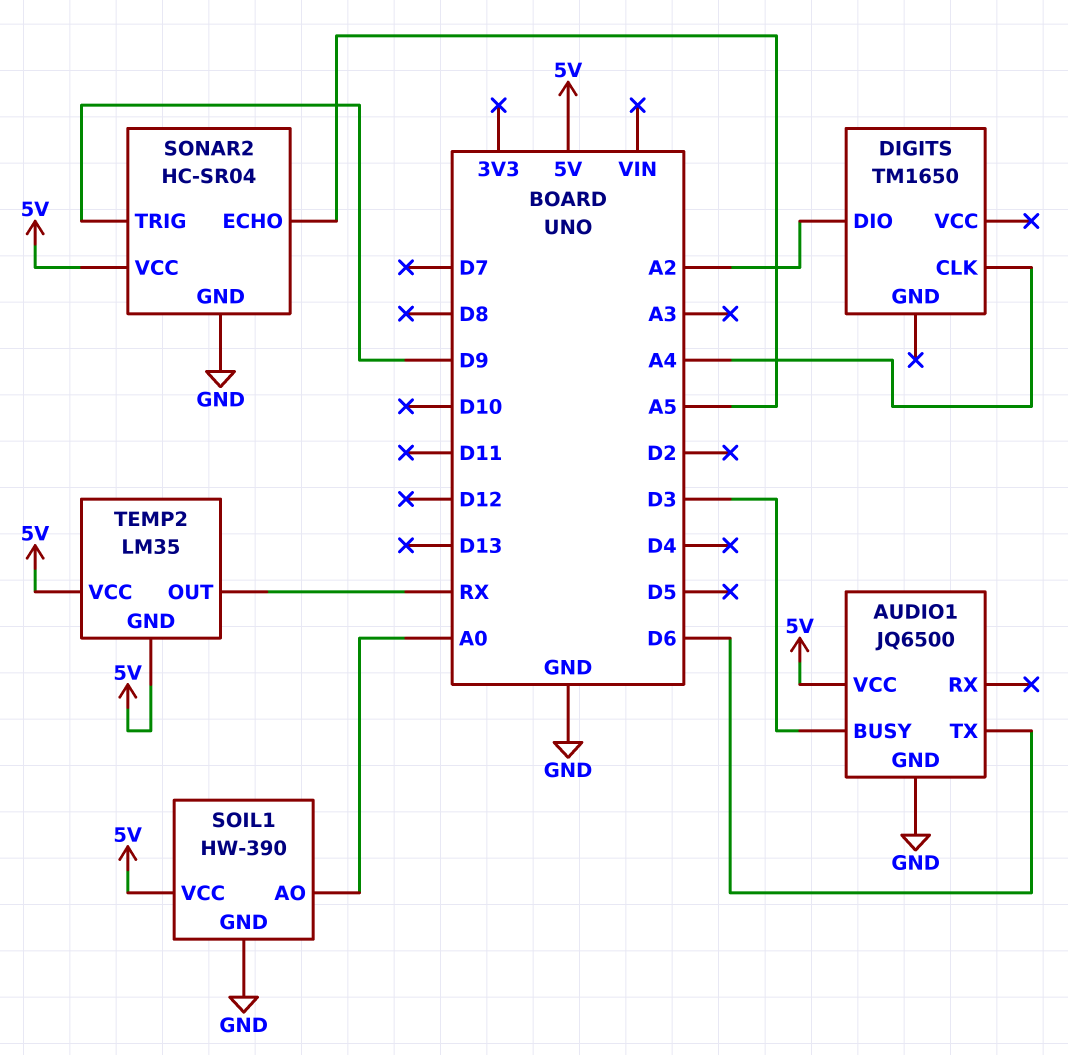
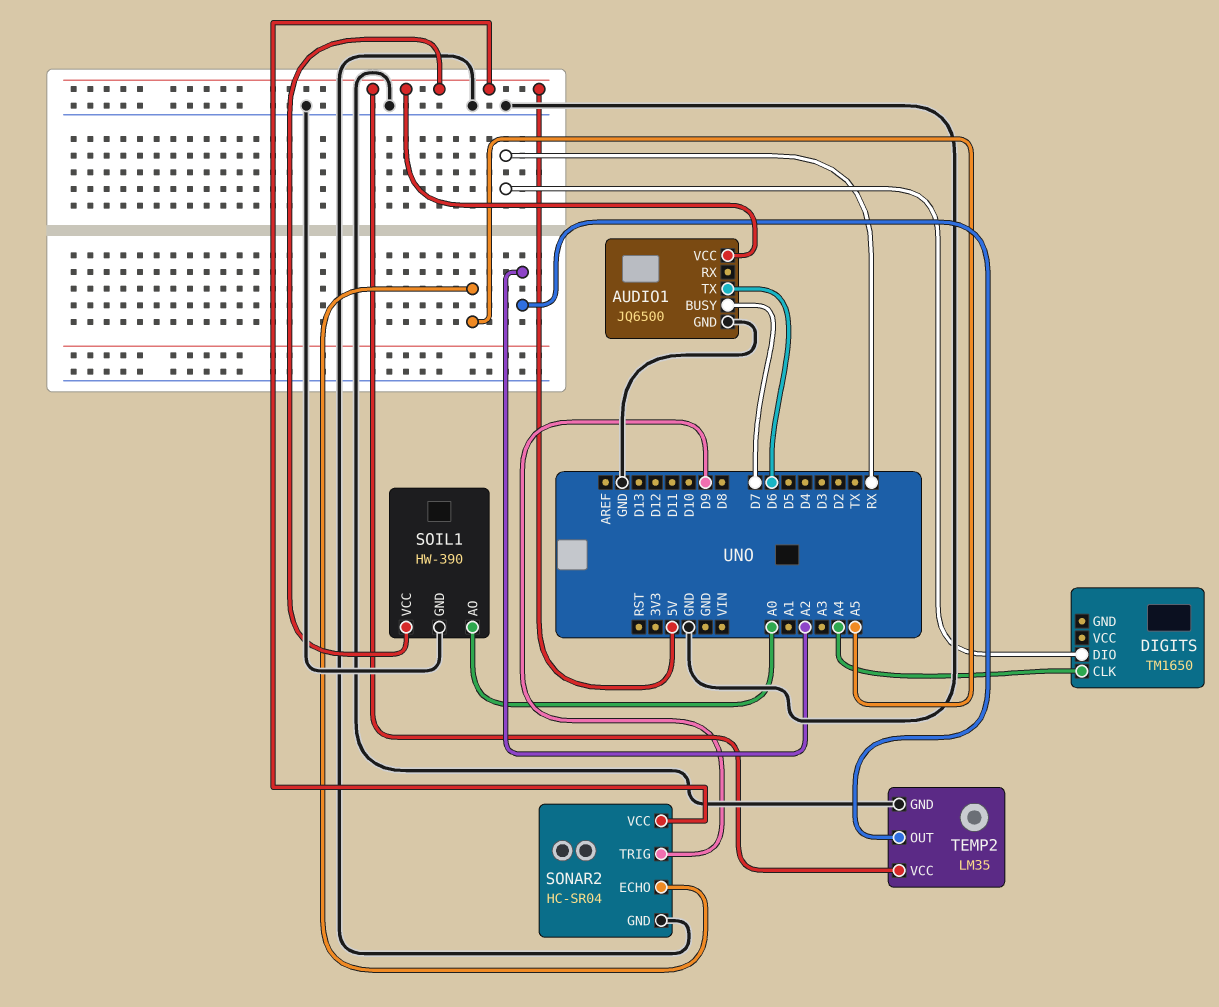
AUDIO1 pin BUSY: D3 -> D7
DIGITS pin DIO: A2 -> RX
TEMP2 pin GND: 5V -> GND
TEMP2 pin OUT: RX -> A2

